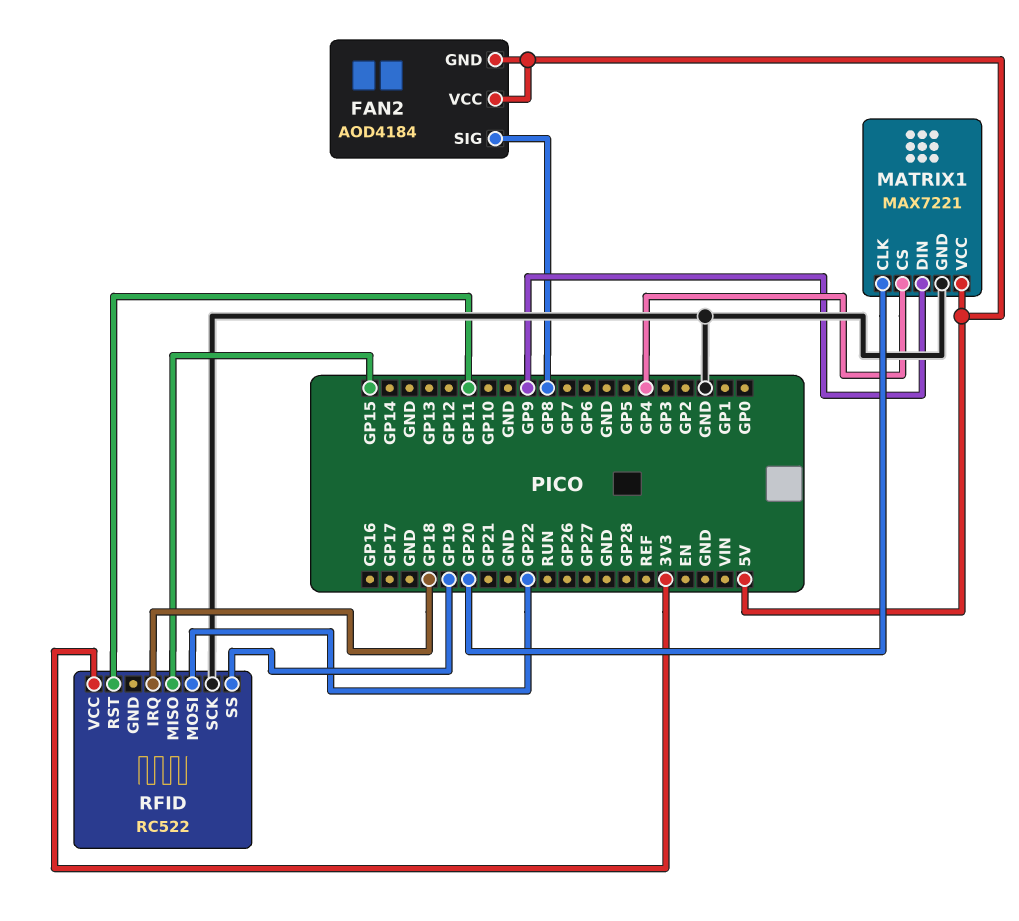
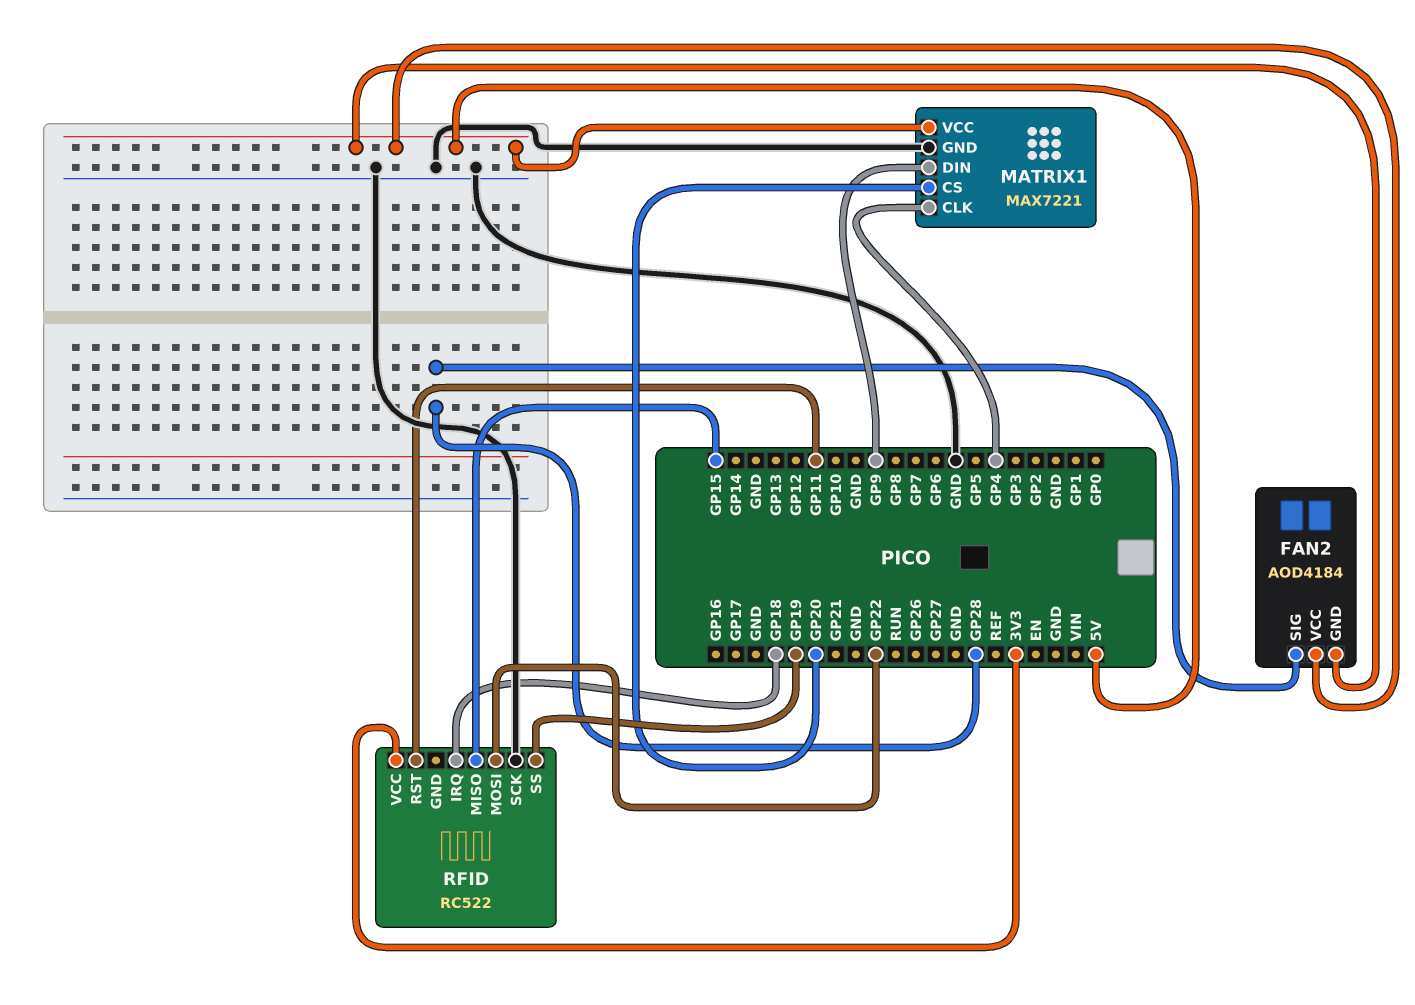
FAN2 pin SIG: GP8 -> GP28
MATRIX1 pin CLK: GP20 -> GP4
MATRIX1 pin CS: GP4 -> GP20

